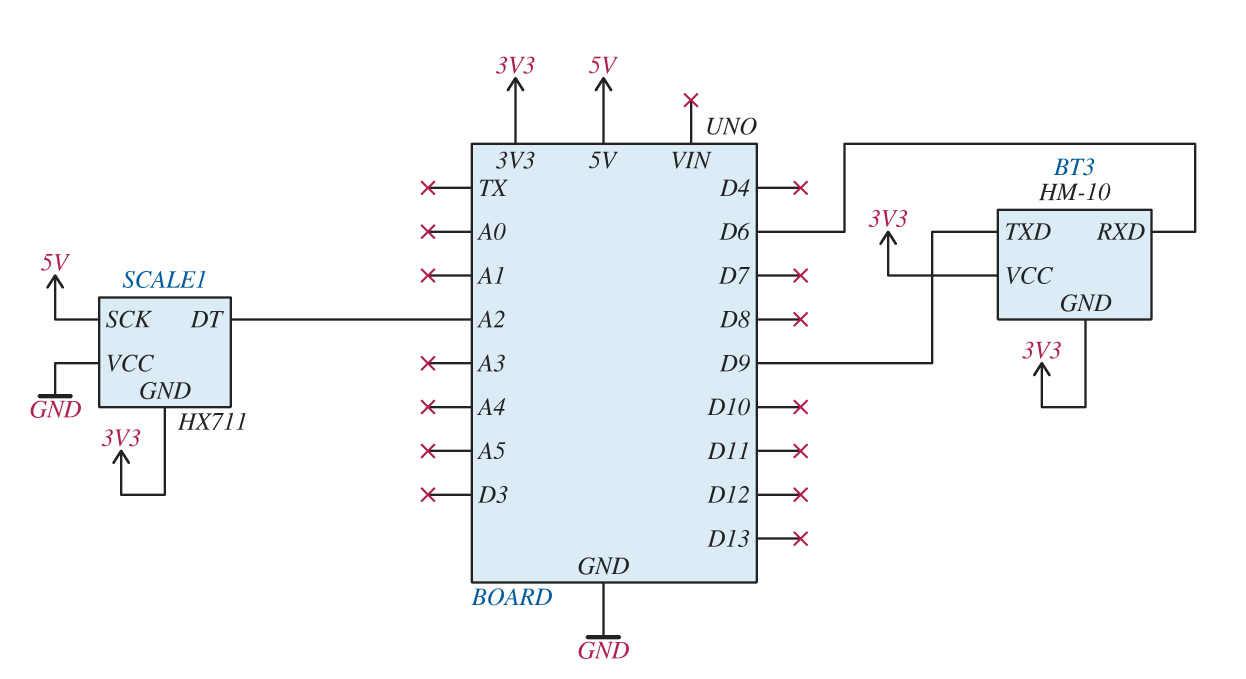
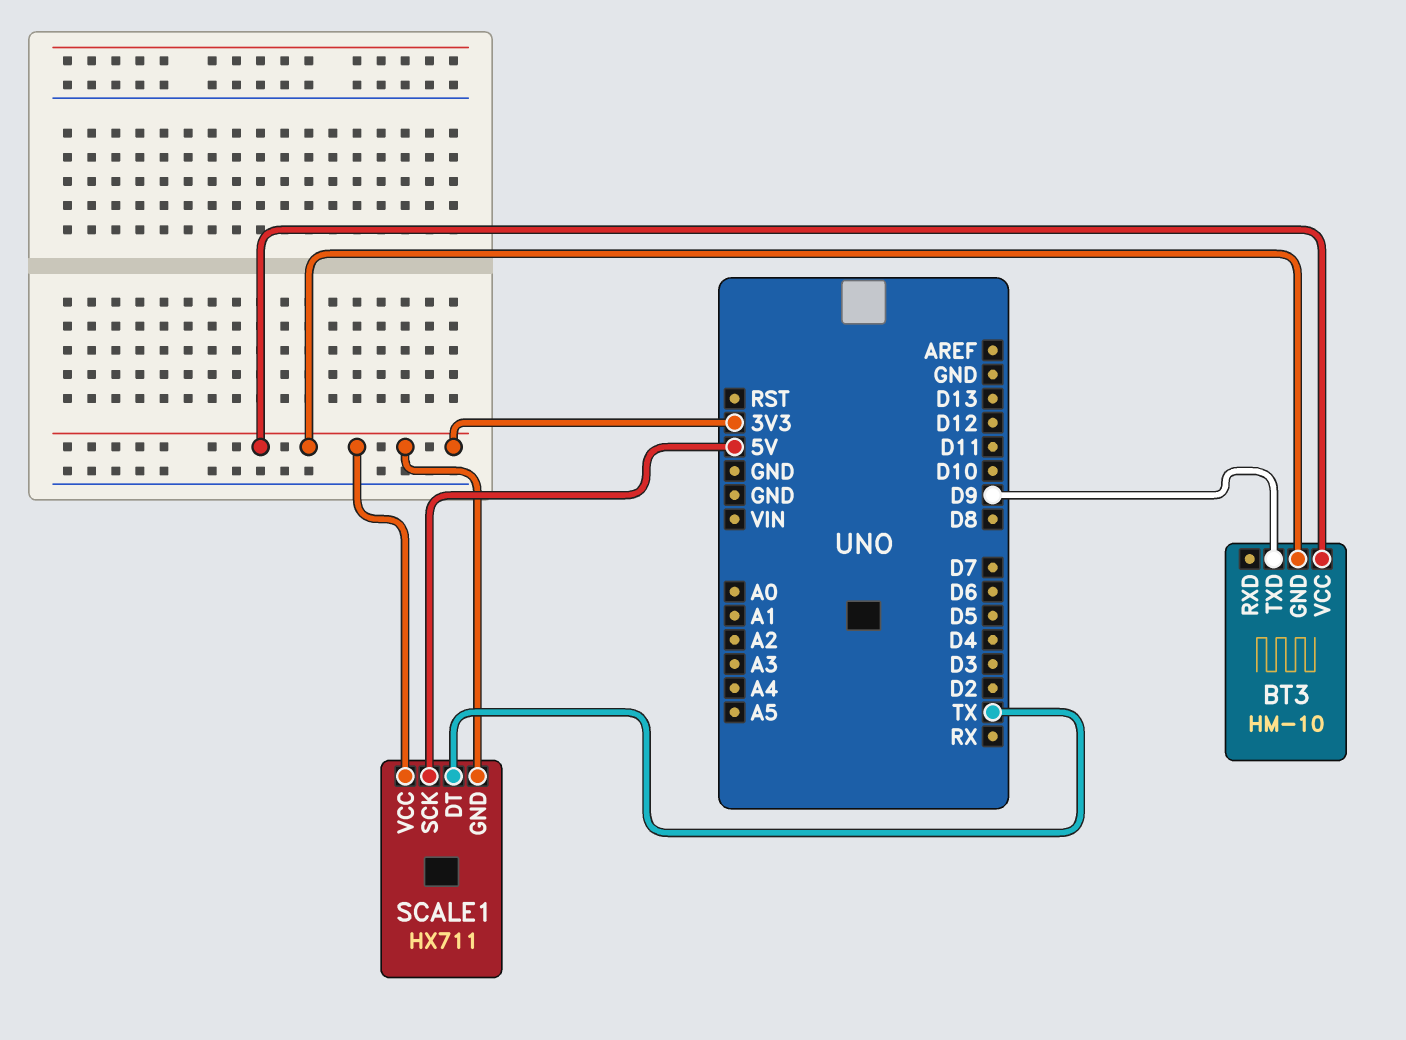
BT3 pin RXD: D6 -> none
SCALE1 pin DT: A2 -> TX
SCALE1 pin VCC: GND -> 3V3

